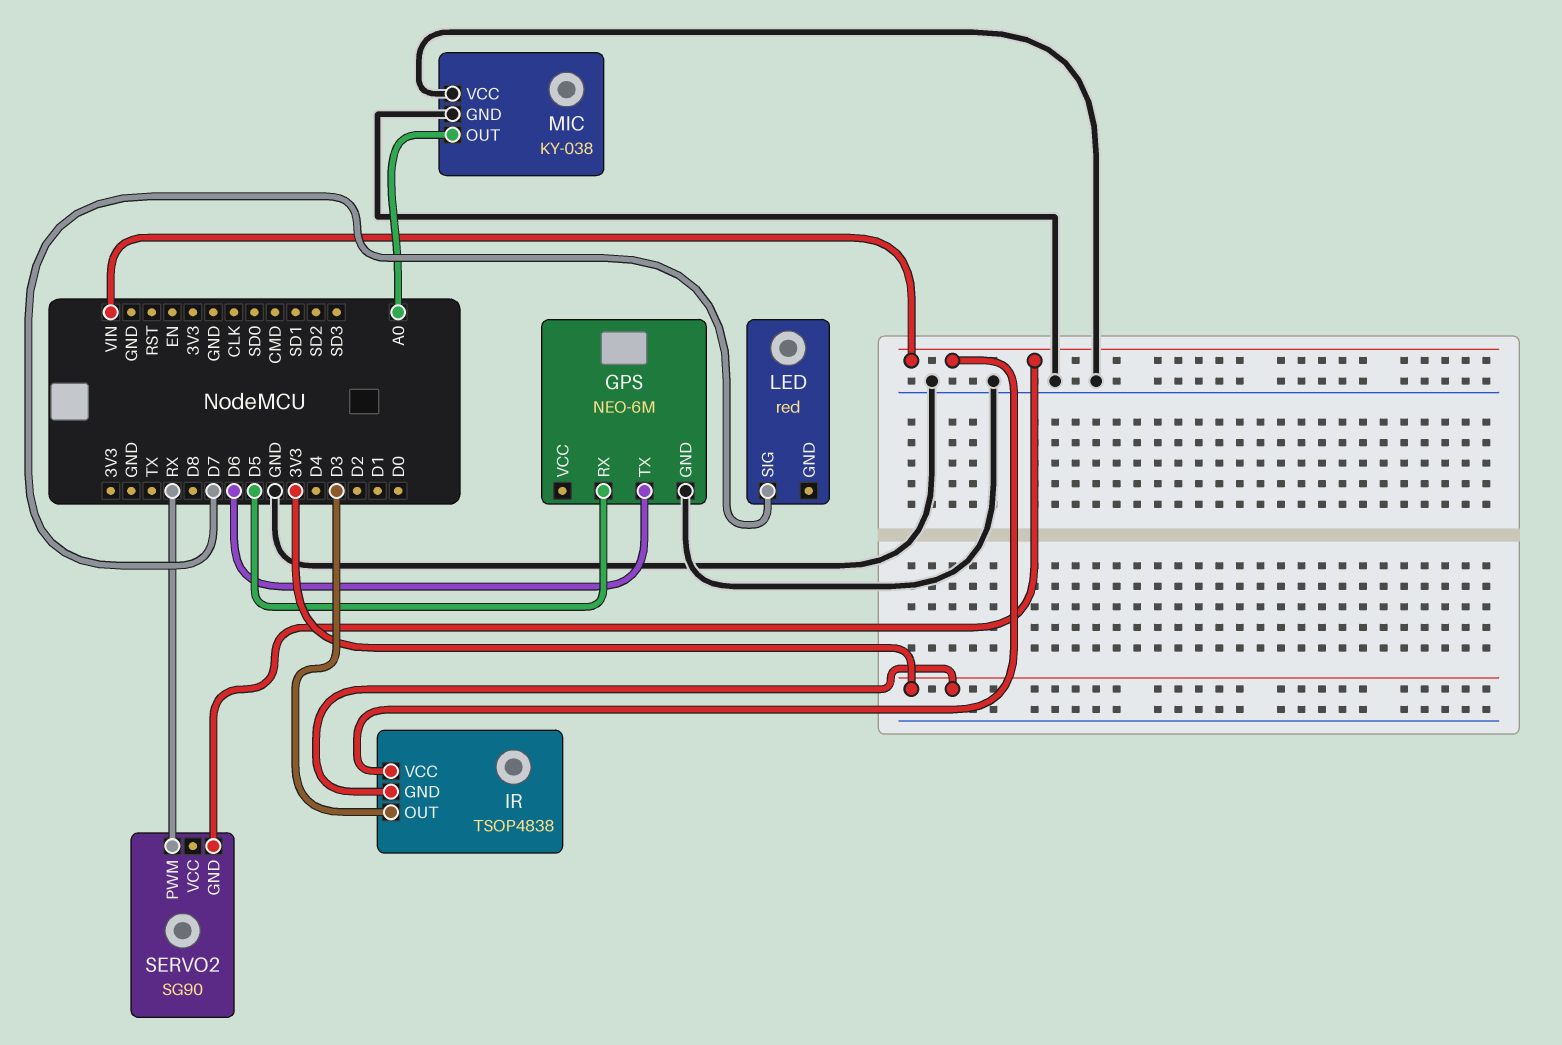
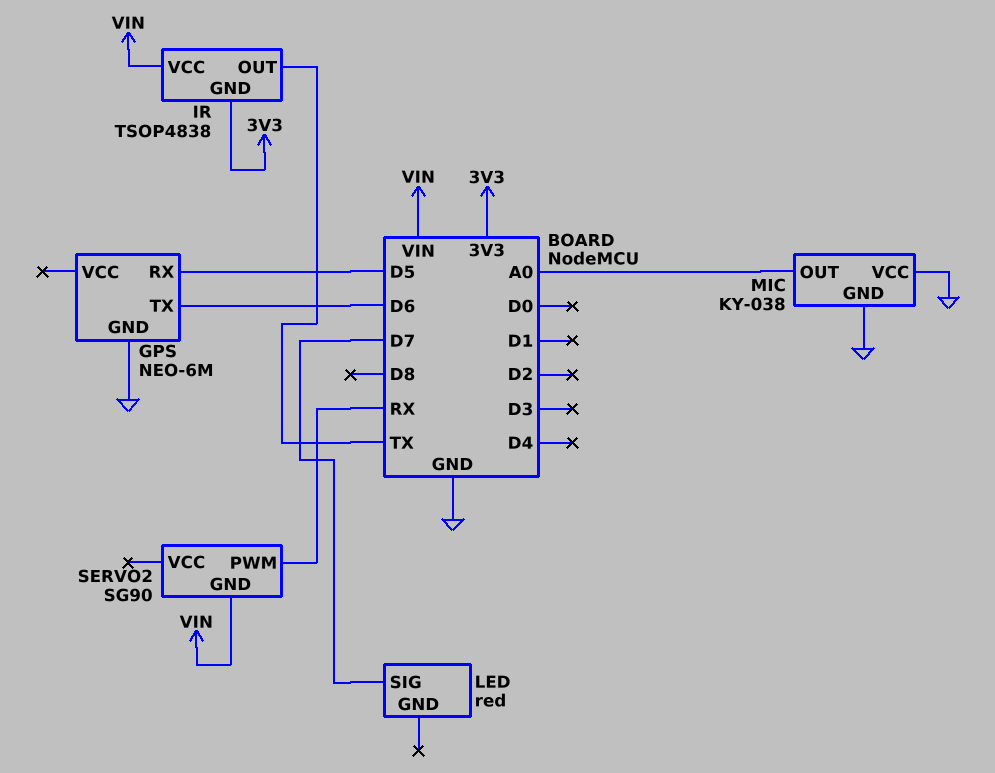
IR pin OUT: D3 -> TX

